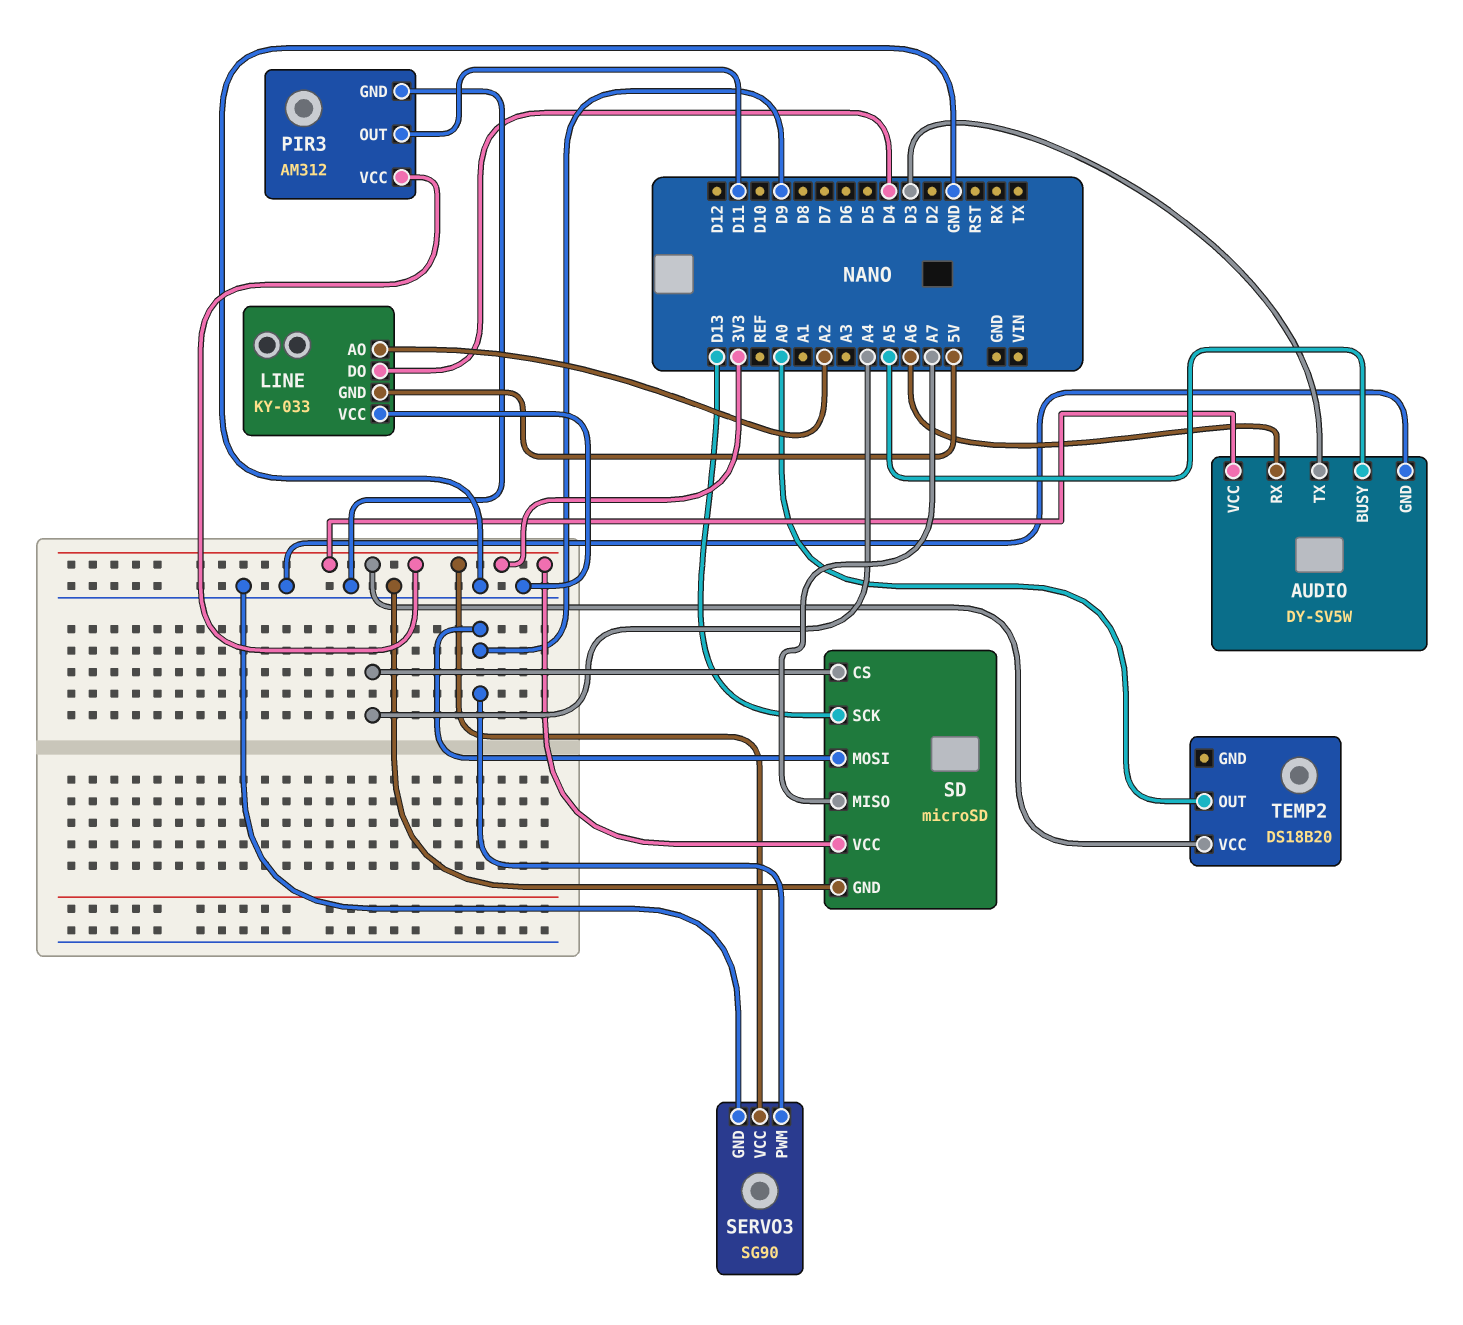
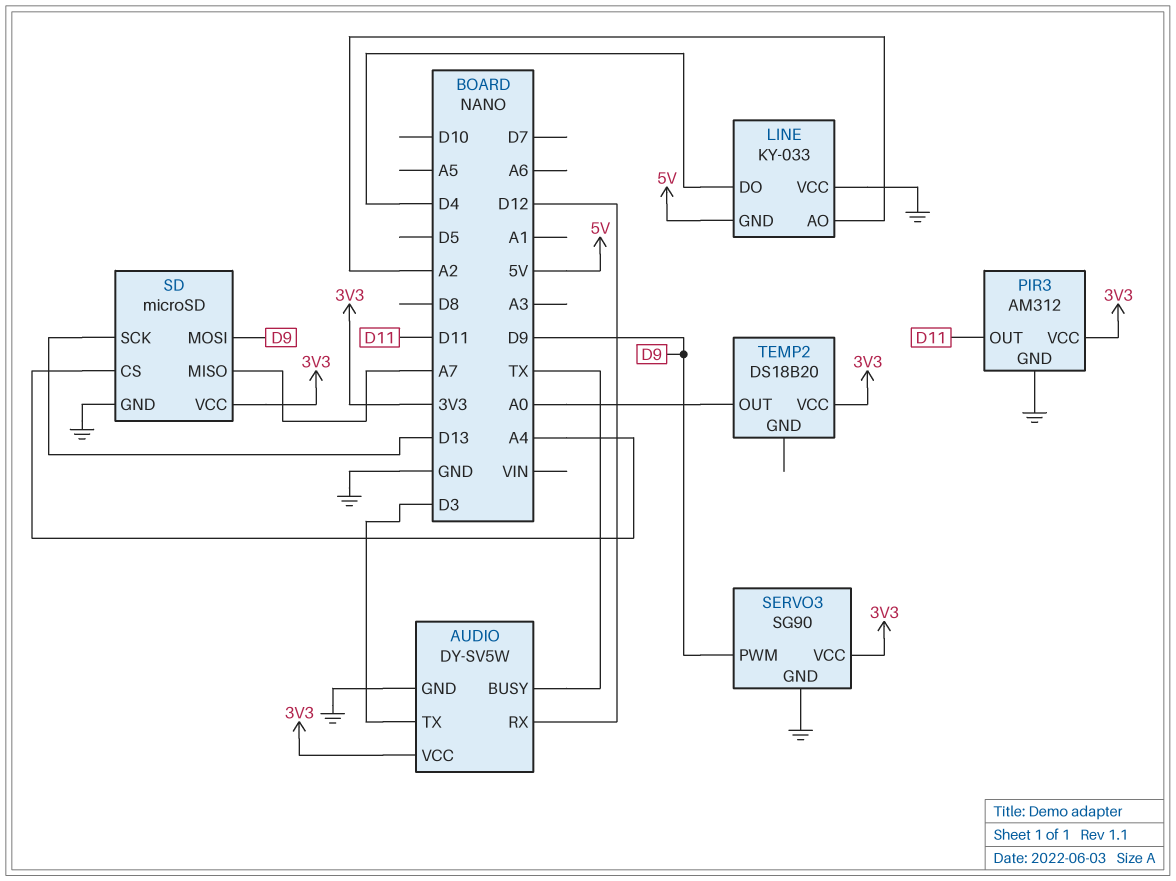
AUDIO pin BUSY: A5 -> TX
AUDIO pin RX: A6 -> D12

